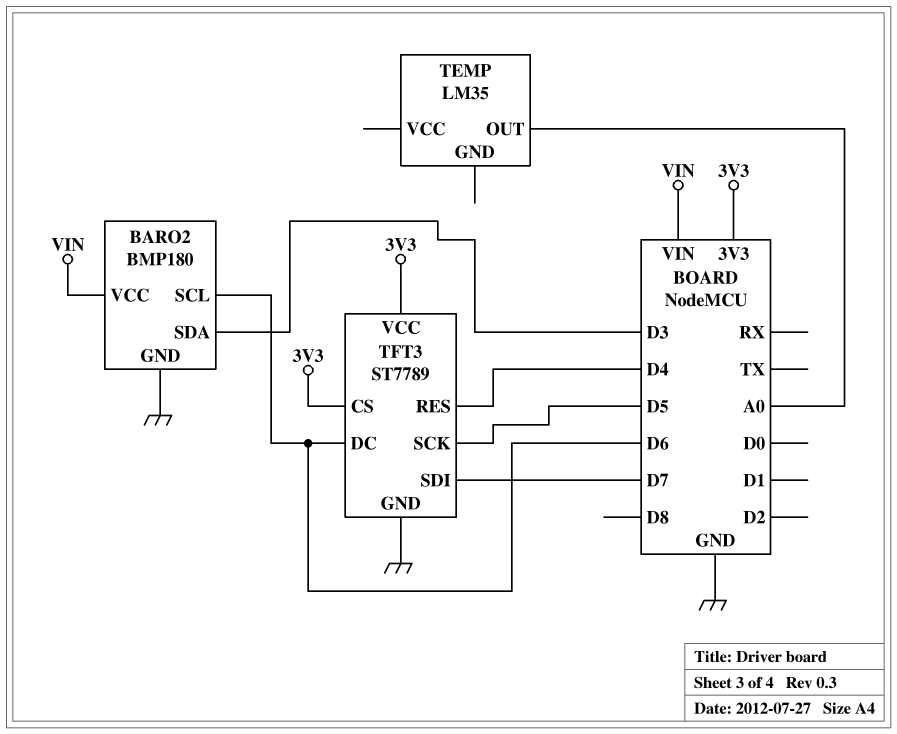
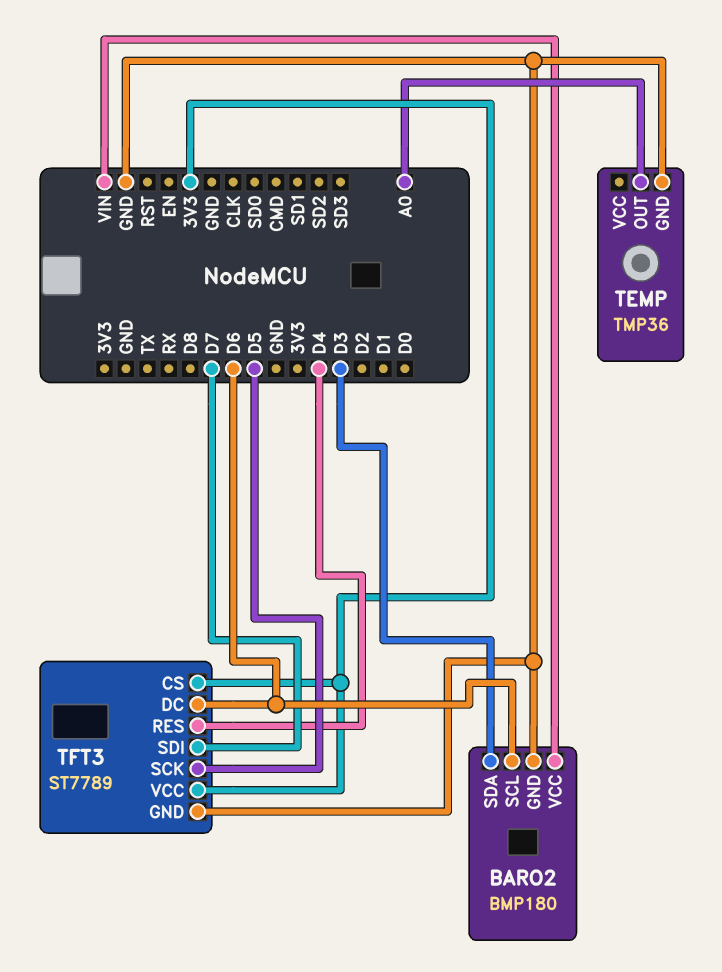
TEMP: LM35 -> TMP36
TEMP pin GND: none -> GND

